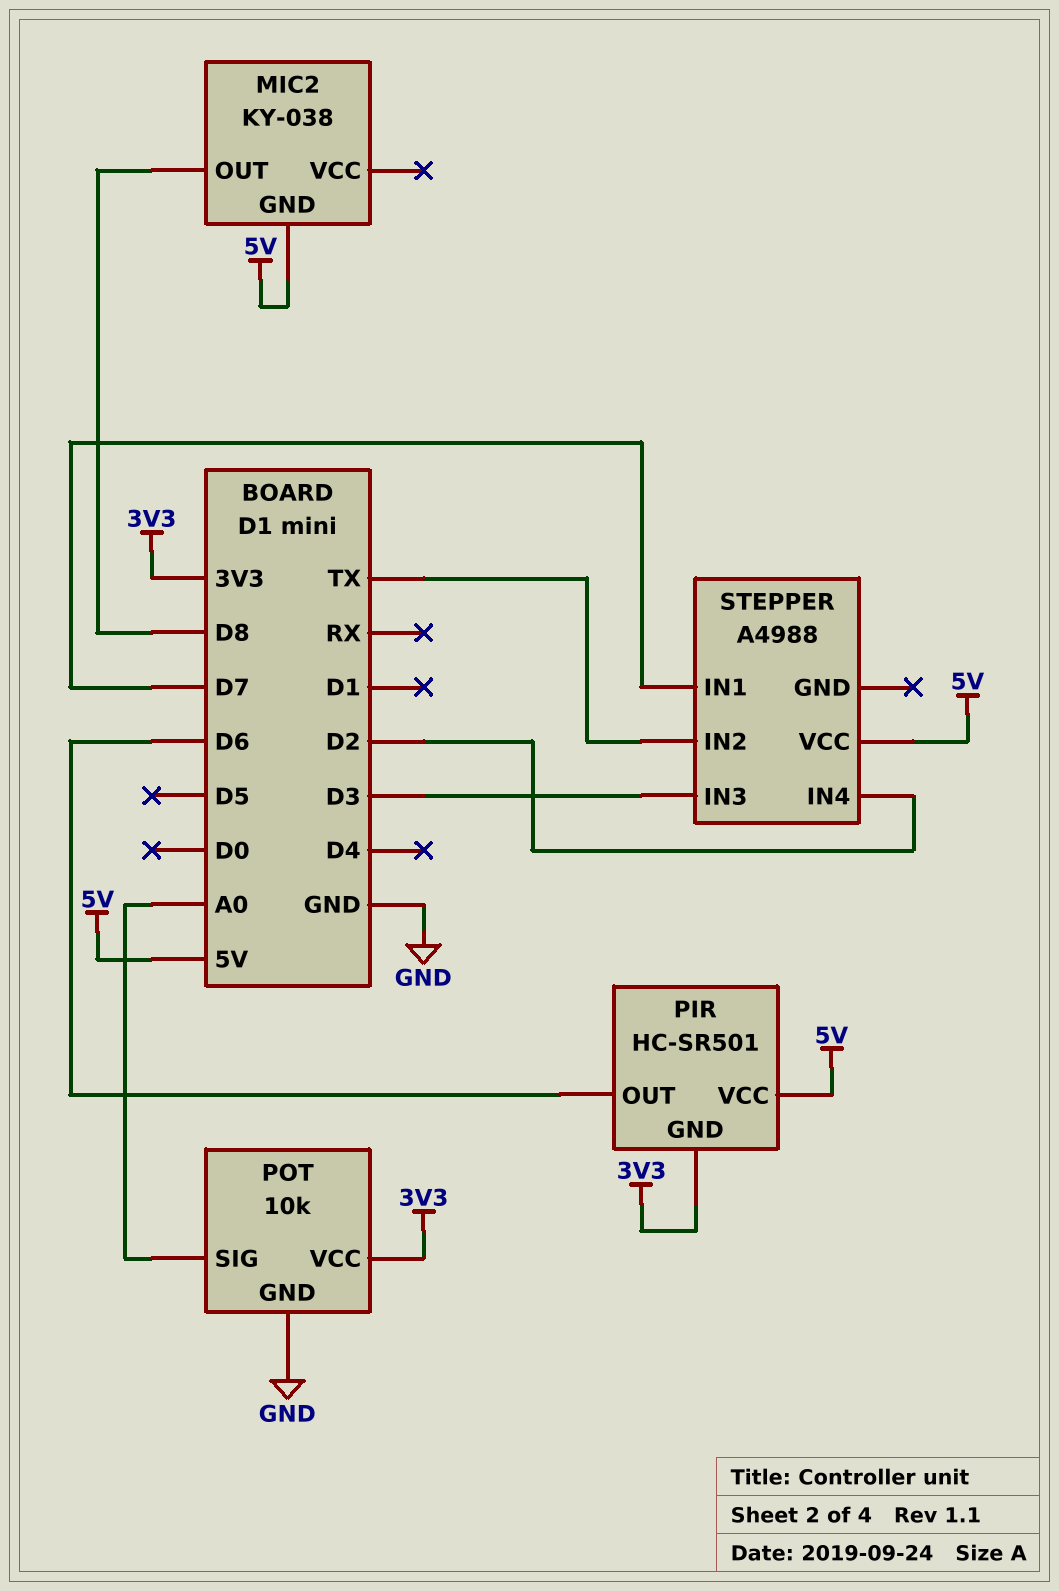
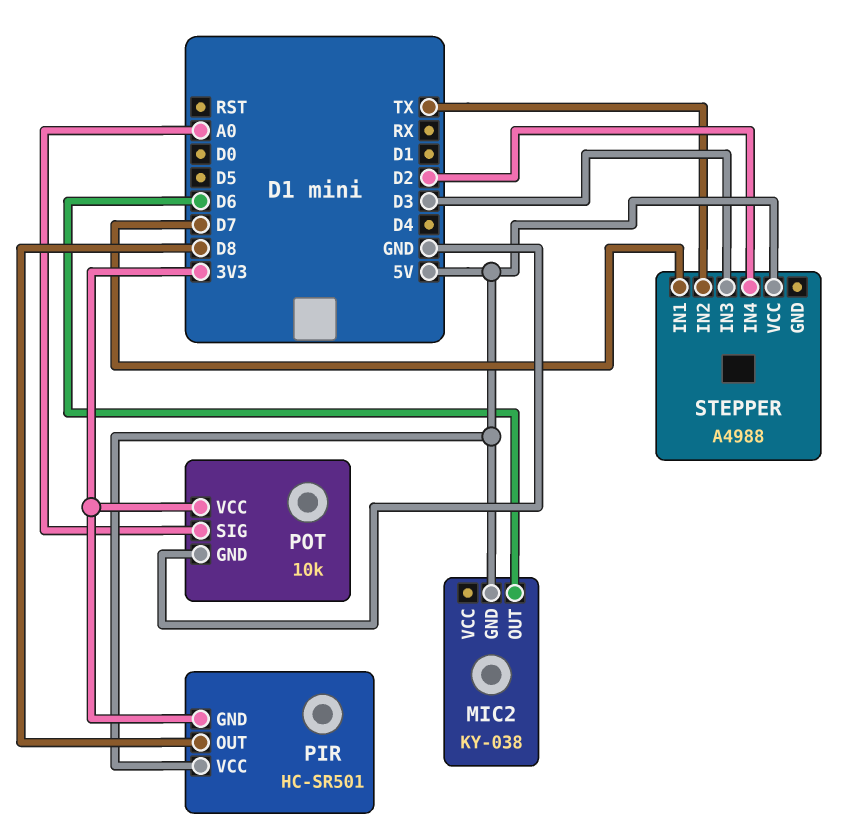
MIC2 pin OUT: D8 -> D6
PIR pin OUT: D6 -> D8

